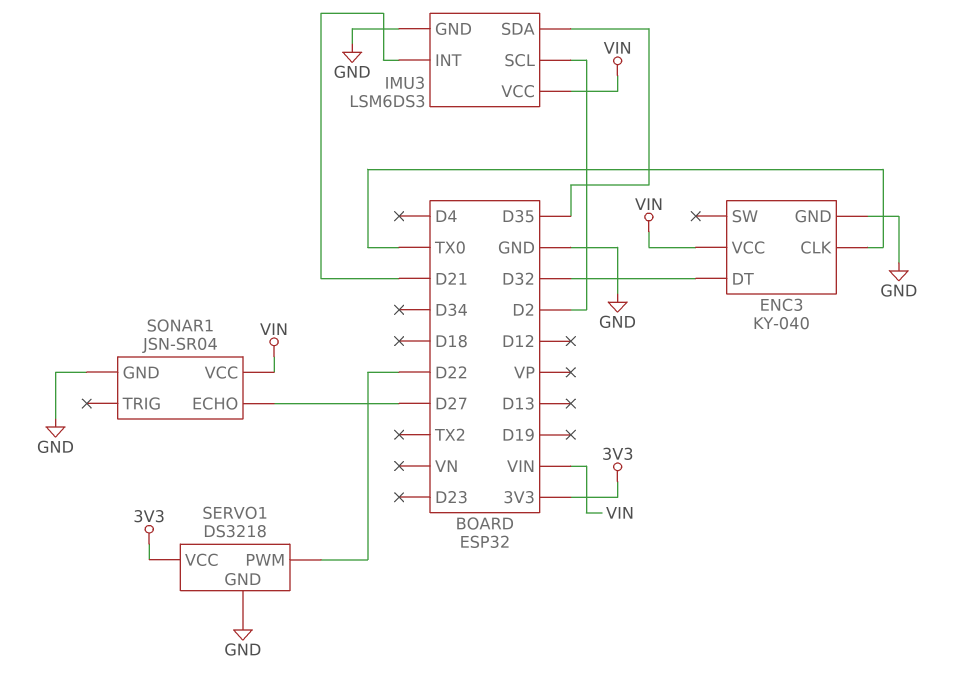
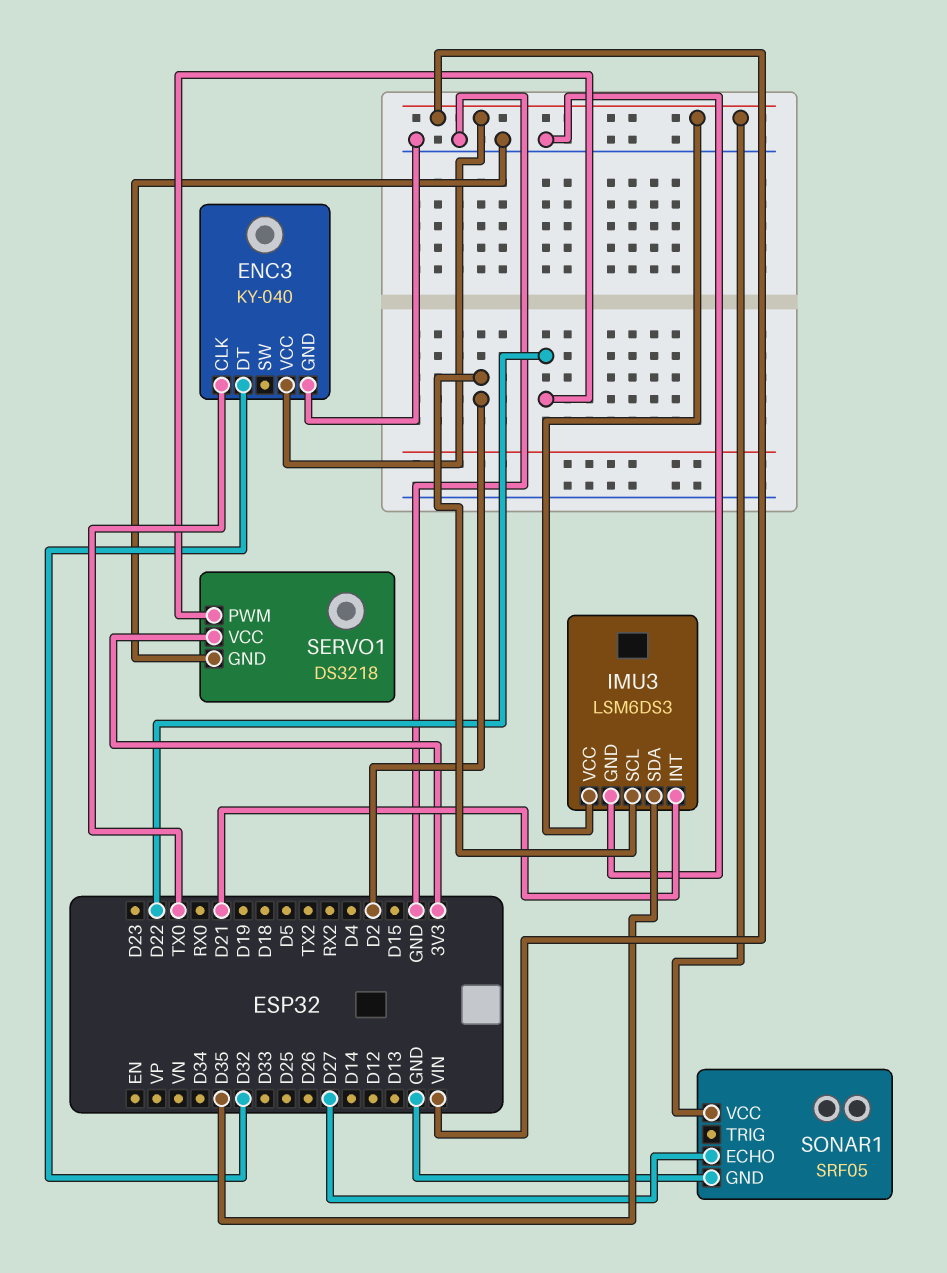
SONAR1: JSN-SR04 -> SRF05

